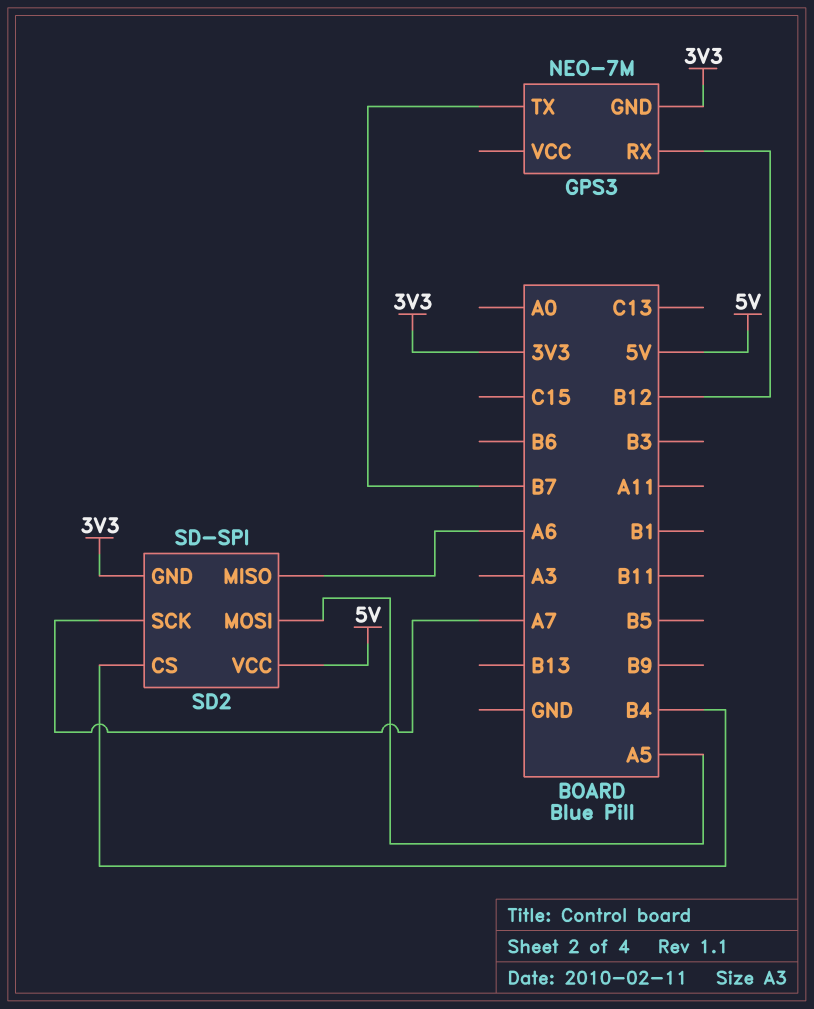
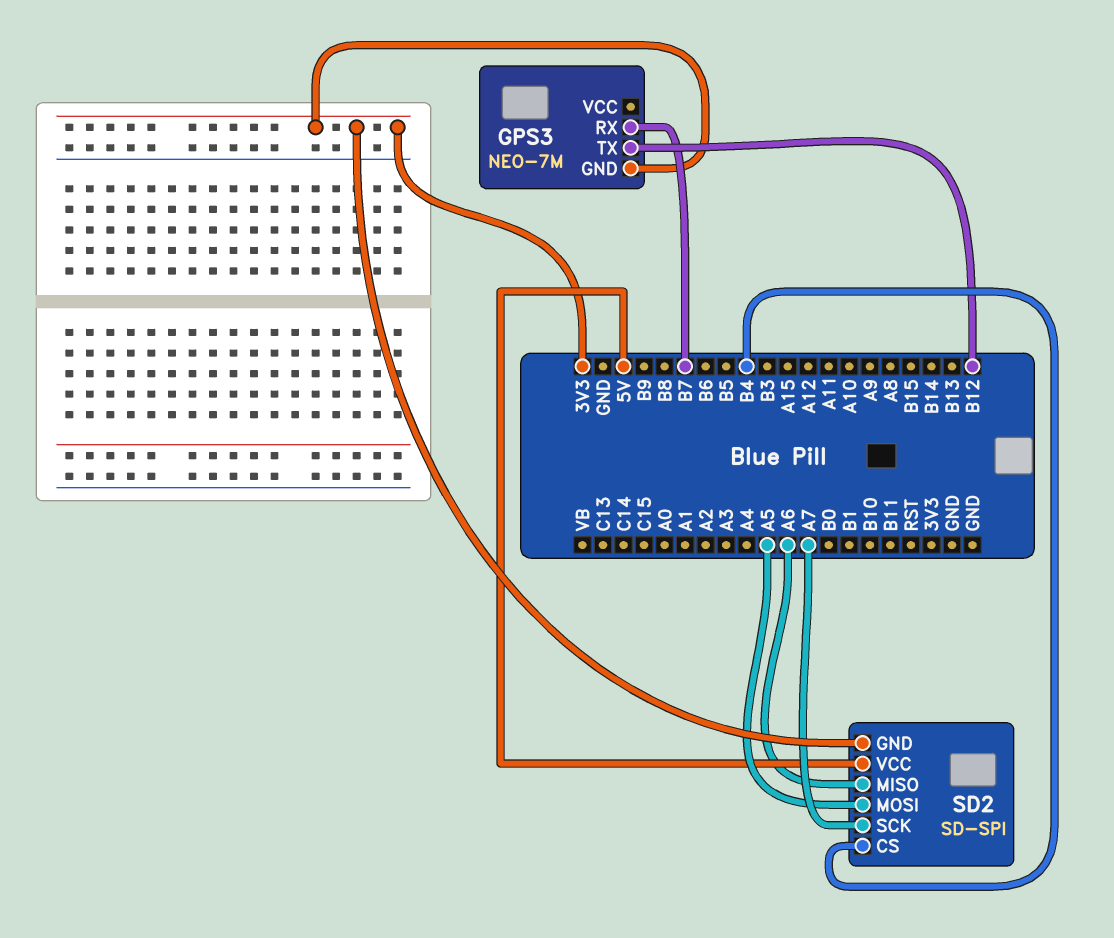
GPS3 pin RX: B12 -> B7
GPS3 pin TX: B7 -> B12

